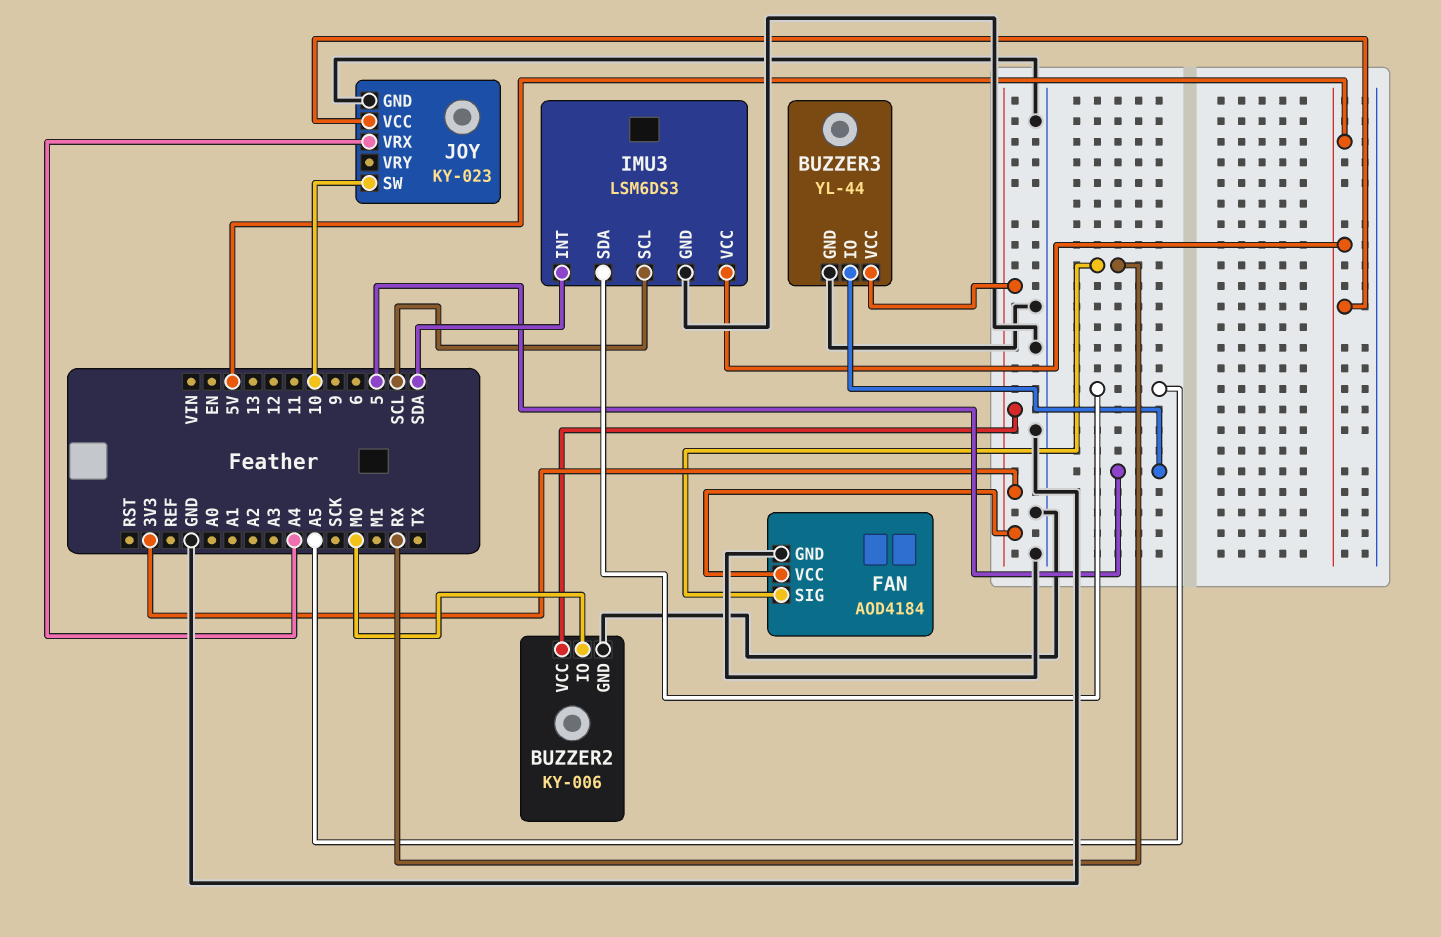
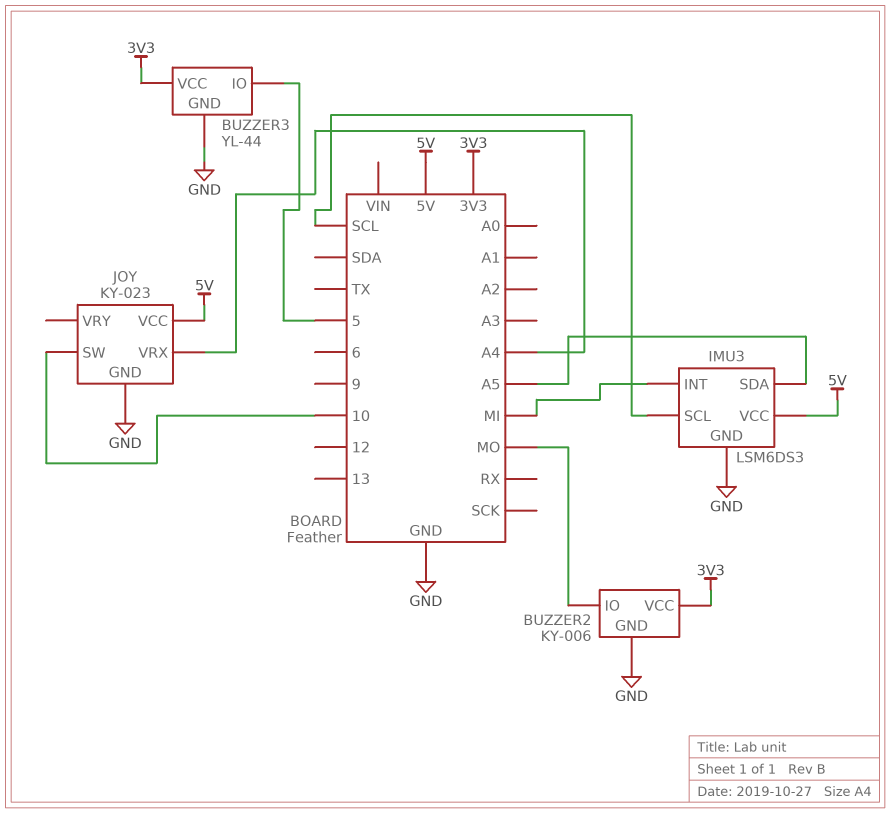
FAN: AOD4184 -> none
FAN pin GND: GND -> none
FAN pin SIG: RX -> none
FAN pin VCC: 3V3 -> none
IMU3 pin INT: SDA -> MI

